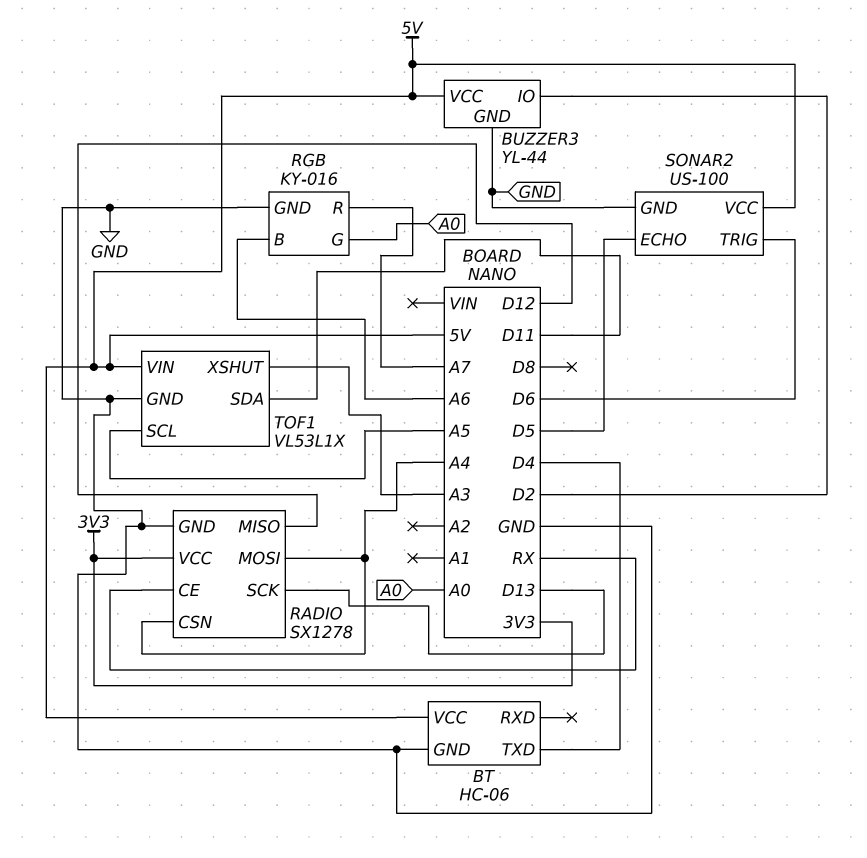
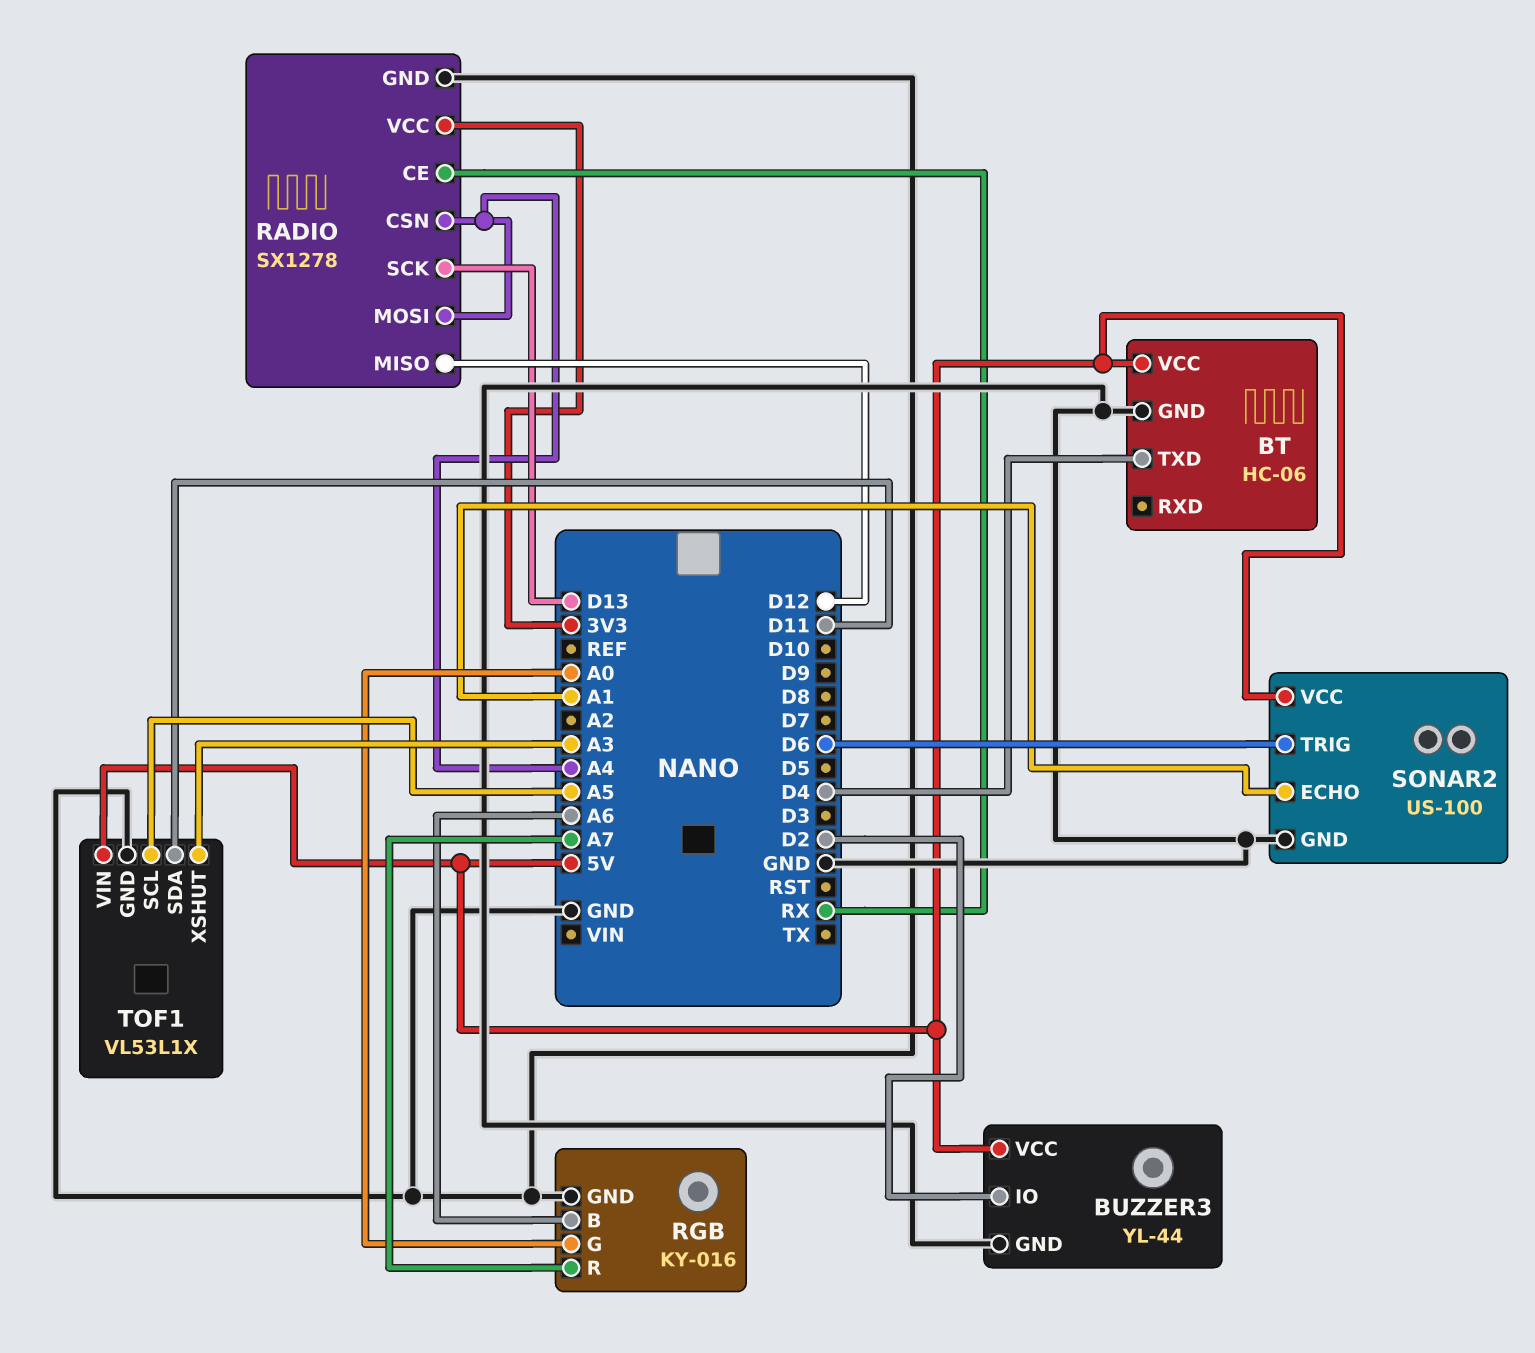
SONAR2 pin ECHO: D5 -> A1

